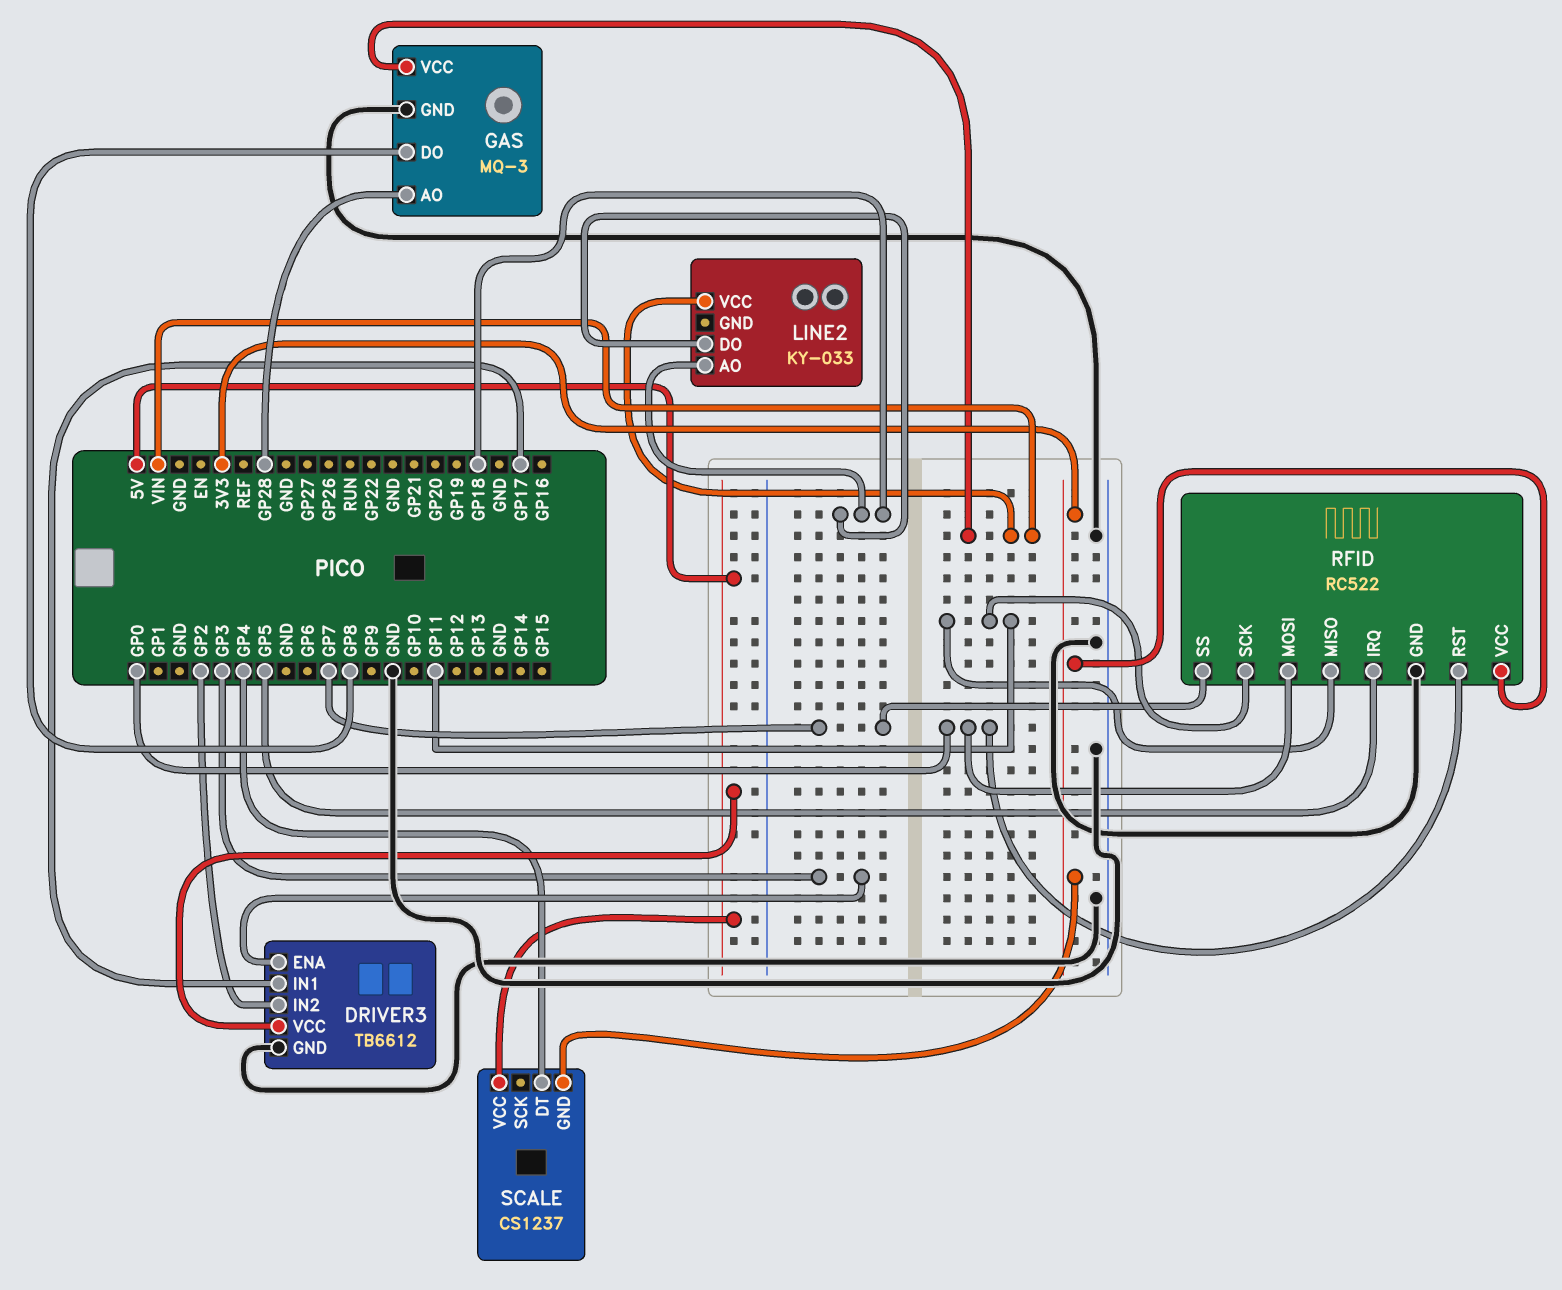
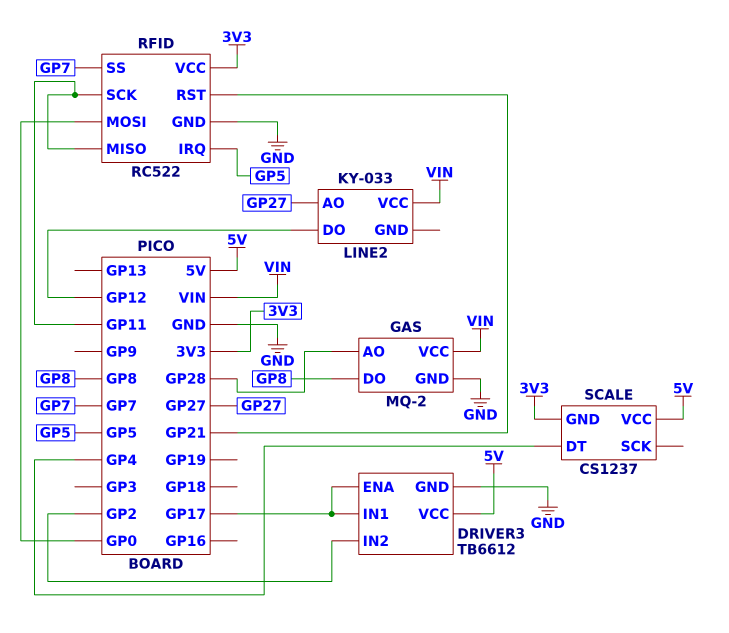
DRIVER3 pin ENA: GP3 -> GP17
GAS: MQ-3 -> MQ-2
LINE2 pin AO: GP18 -> GP27
LINE2 pin DO: GP18 -> GP12
RFID pin RST: GP0 -> GP21

